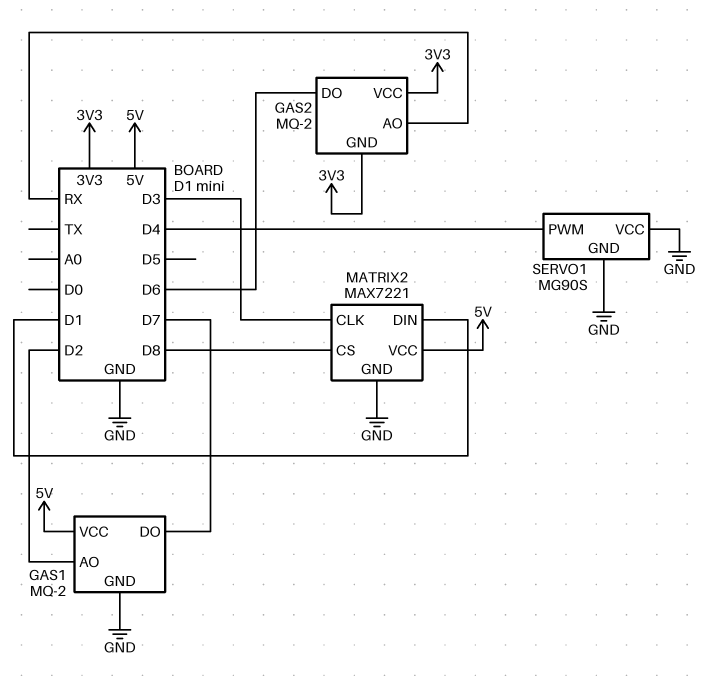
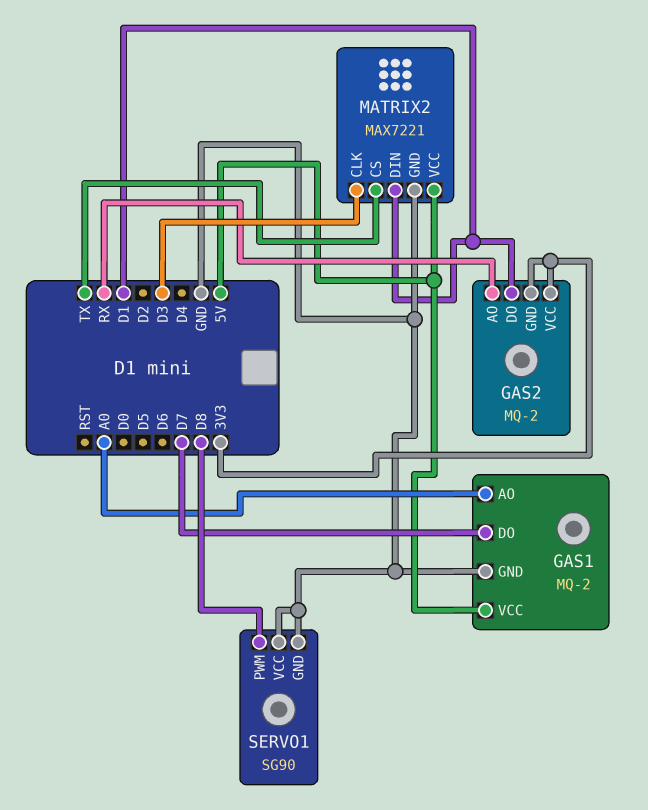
GAS1 pin AO: D2 -> A0
GAS2 pin DO: D6 -> D1
MATRIX2 pin CS: D8 -> TX
SERVO1: MG90S -> SG90
SERVO1 pin PWM: D4 -> D8

